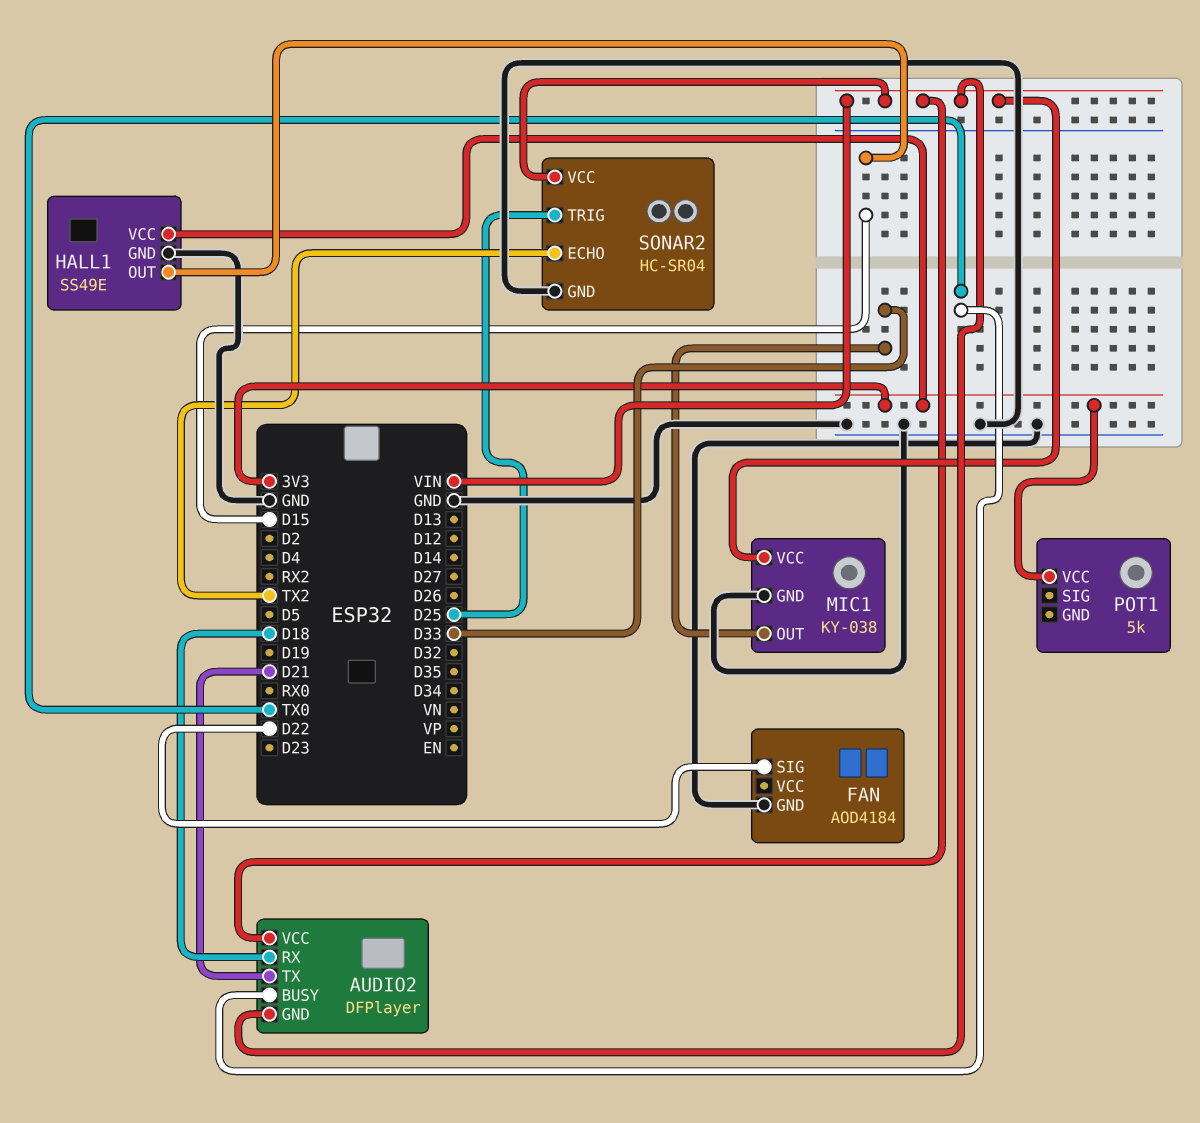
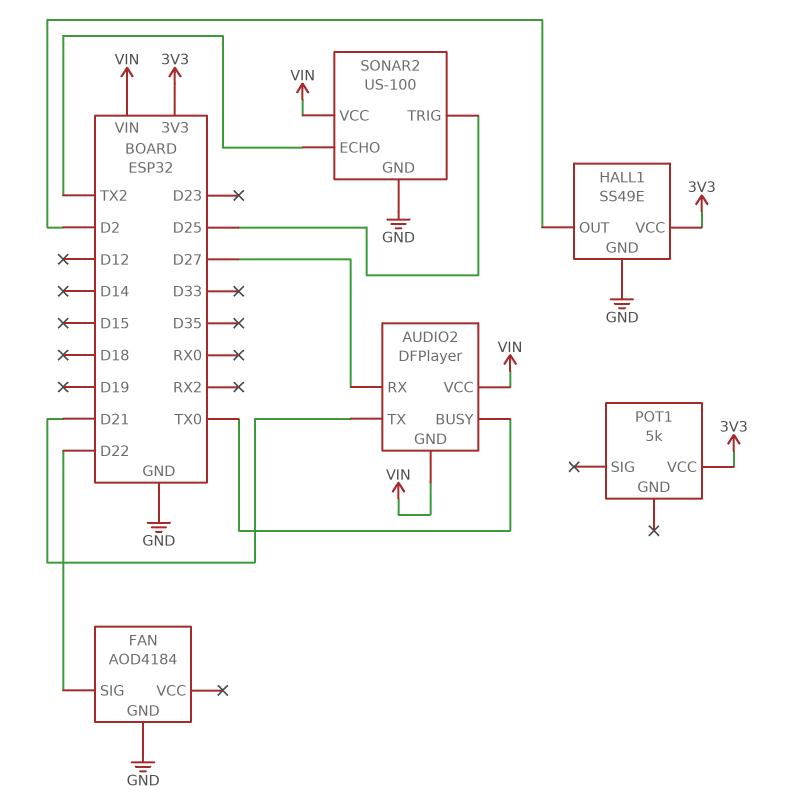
AUDIO2 pin RX: D18 -> D27
HALL1 pin OUT: D15 -> D2
MIC1: KY-038 -> none
MIC1 pin GND: GND -> none
MIC1 pin OUT: D33 -> none
MIC1 pin VCC: VIN -> none
SONAR2: HC-SR04 -> US-100

